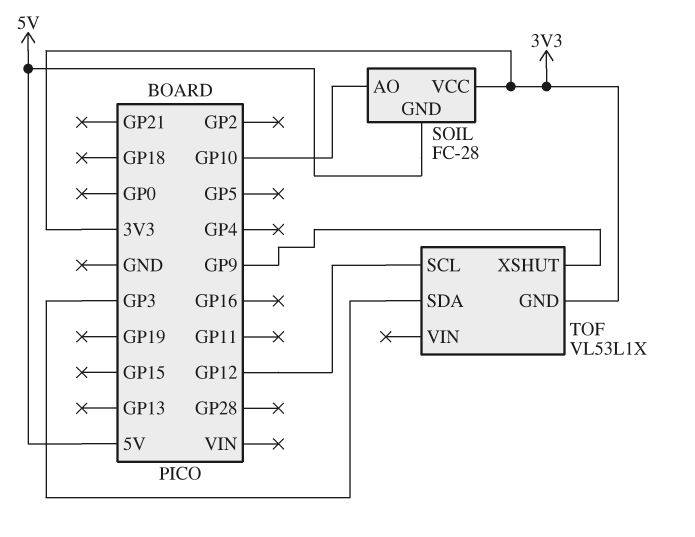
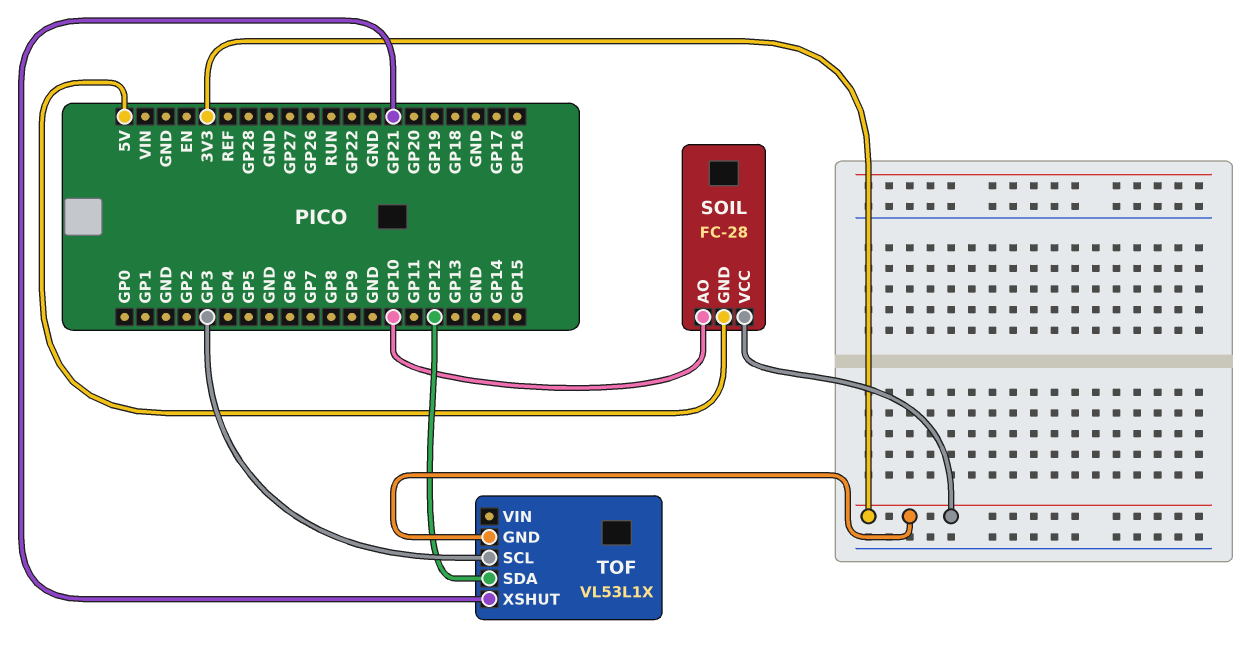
TOF pin SCL: GP12 -> GP3
TOF pin SDA: GP3 -> GP12
TOF pin XSHUT: GP9 -> GP21

